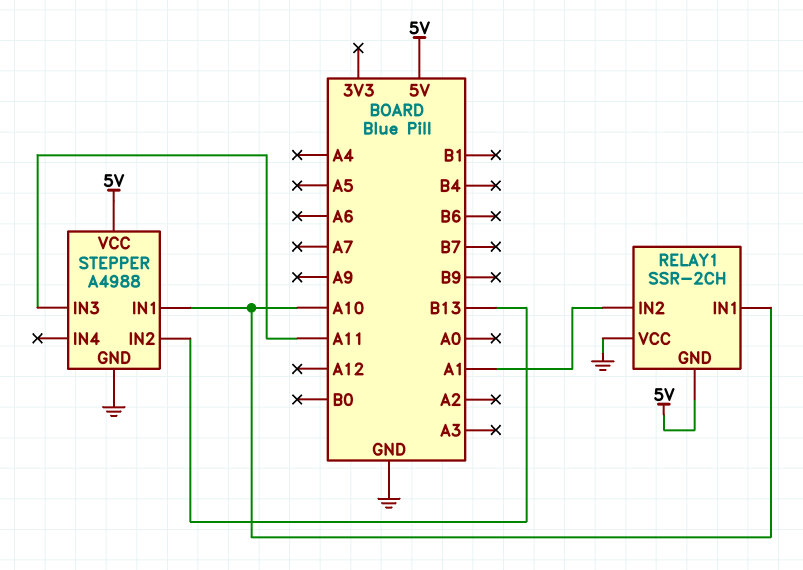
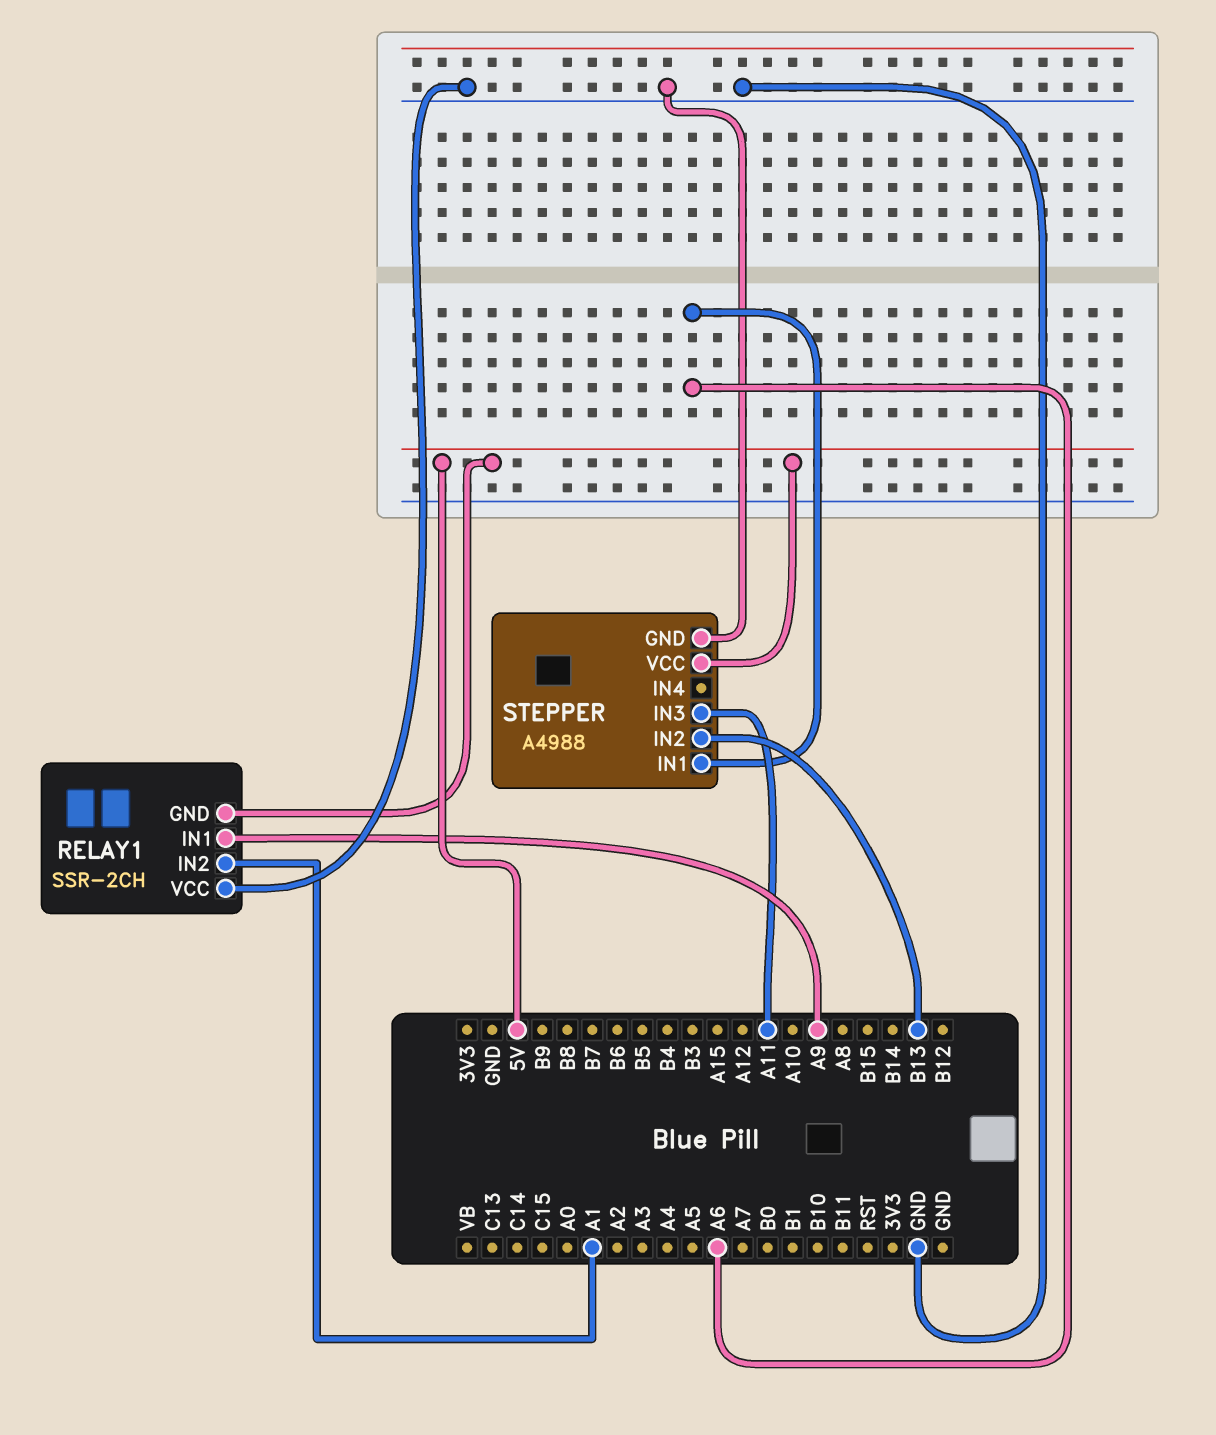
RELAY1 pin IN1: A10 -> A9
STEPPER pin IN1: A10 -> A6

